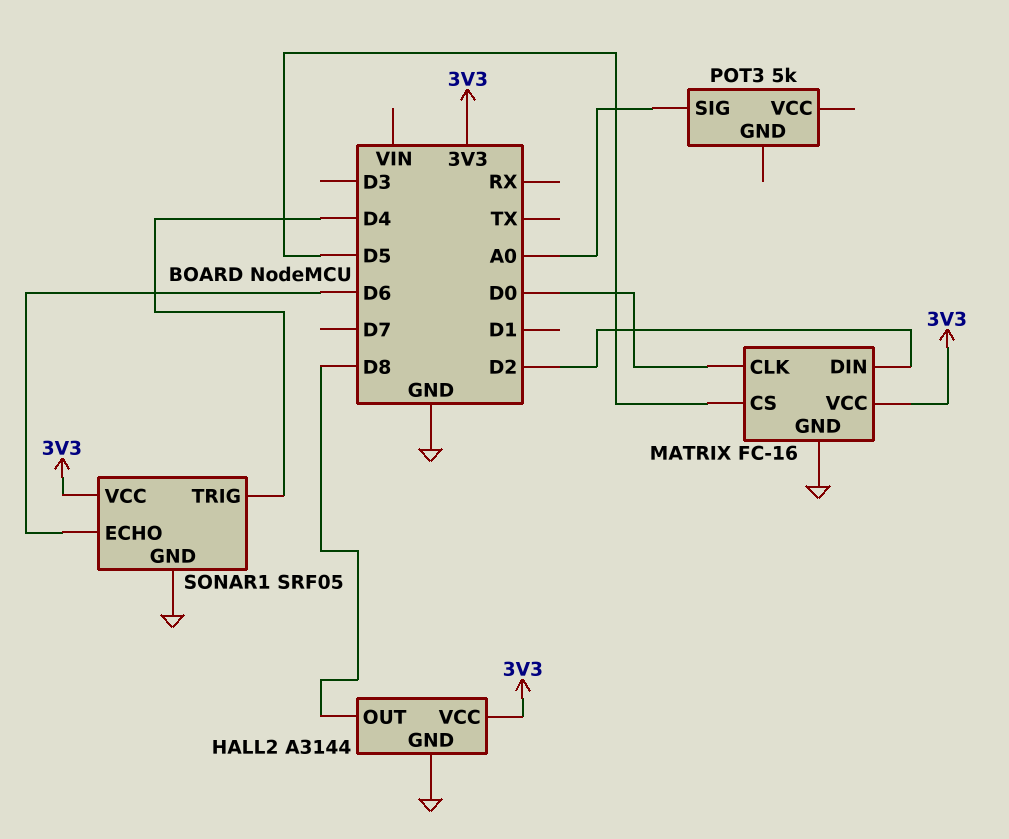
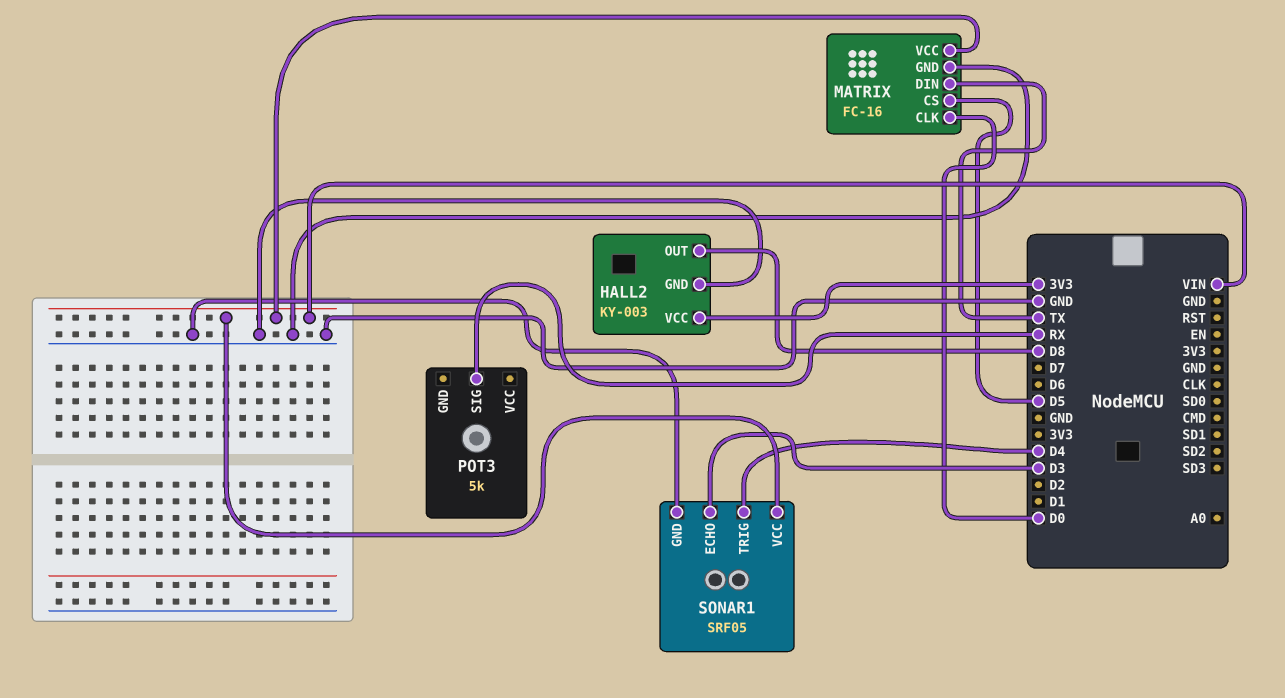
HALL2: A3144 -> KY-003
MATRIX pin DIN: D2 -> TX
MATRIX pin VCC: 3V3 -> VIN
POT3 pin SIG: A0 -> RX
SONAR1 pin ECHO: D6 -> D3
SONAR1 pin VCC: 3V3 -> VIN

